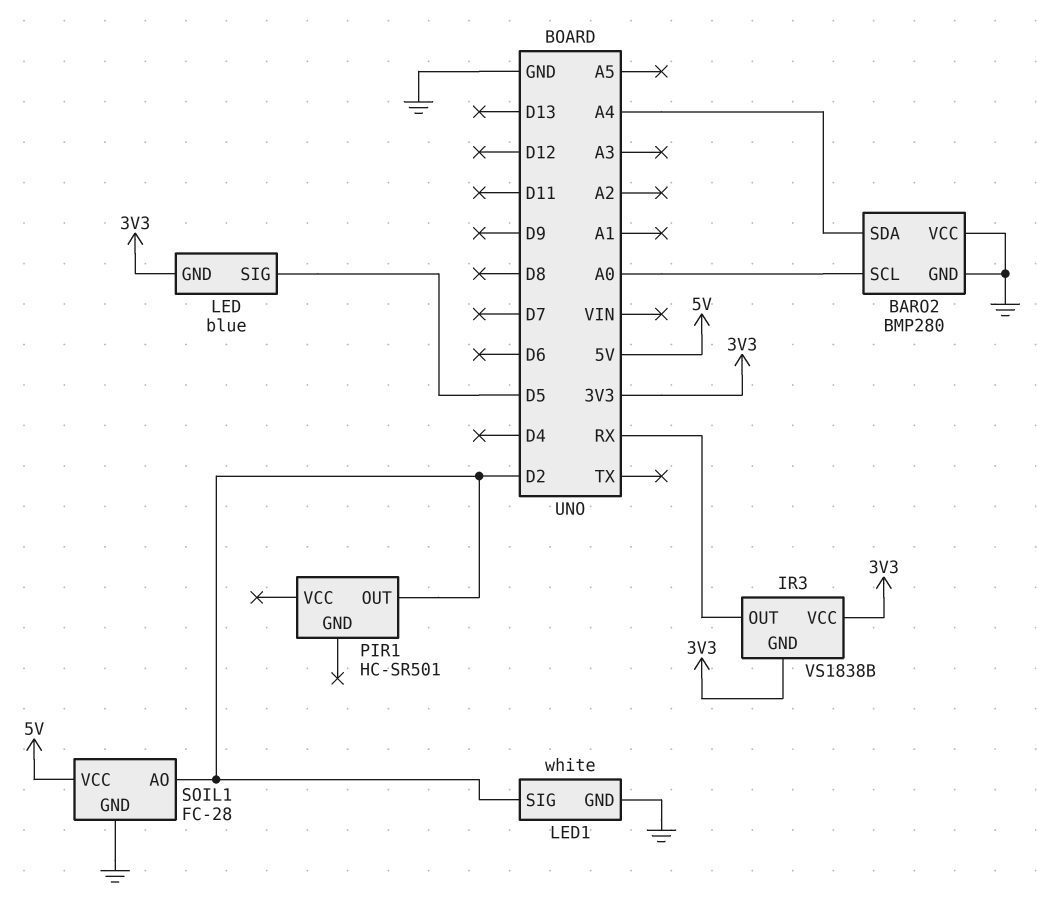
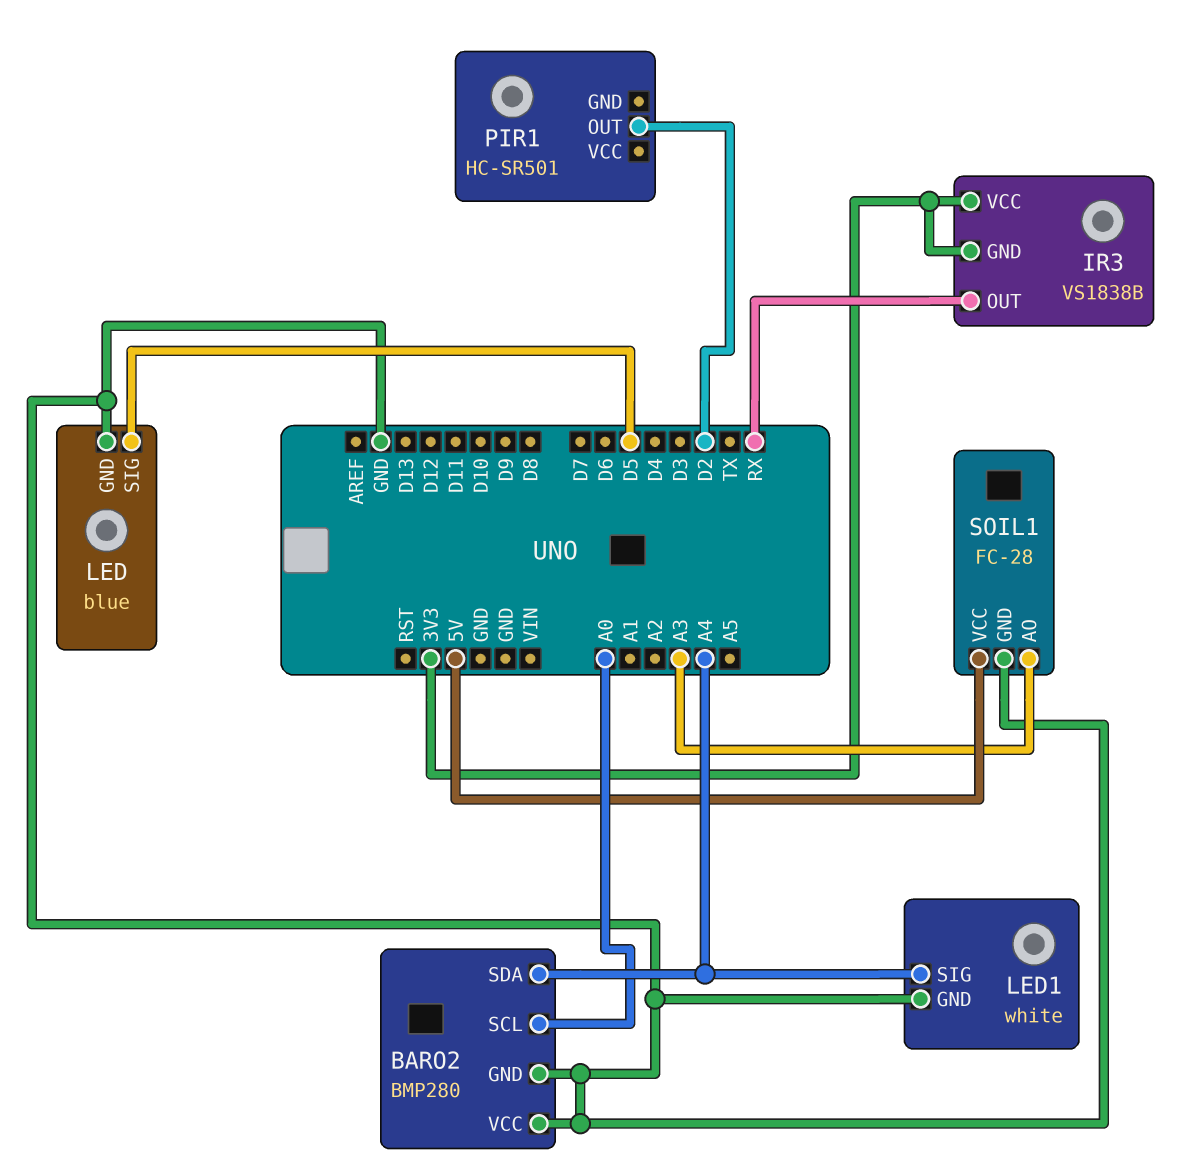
LED pin GND: 3V3 -> GND
LED1 pin SIG: D2 -> A4
SOIL1 pin AO: D2 -> A3

